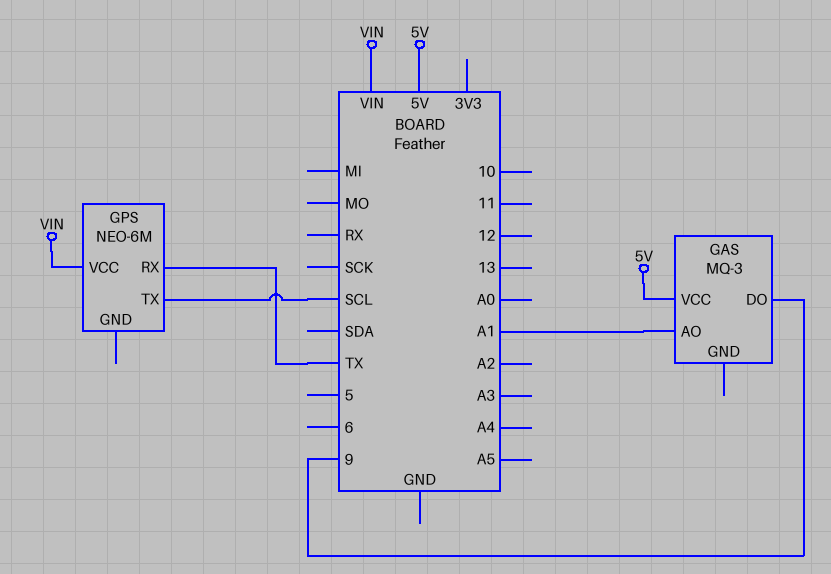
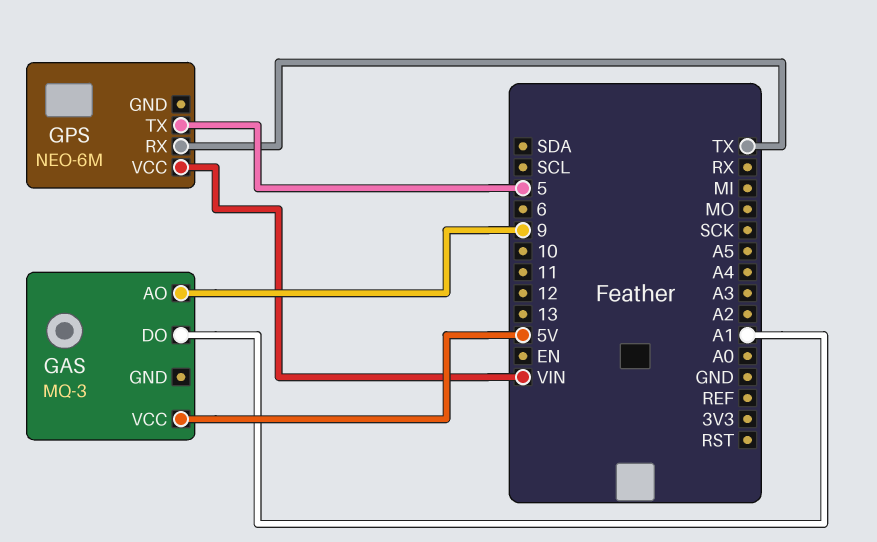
GAS pin AO: A1 -> 9
GAS pin DO: 9 -> A1
GPS pin TX: SCL -> 5

